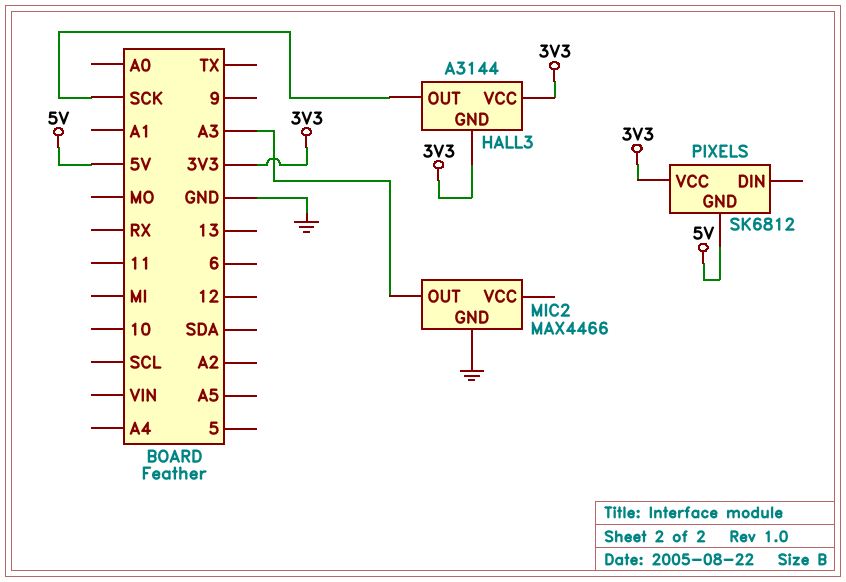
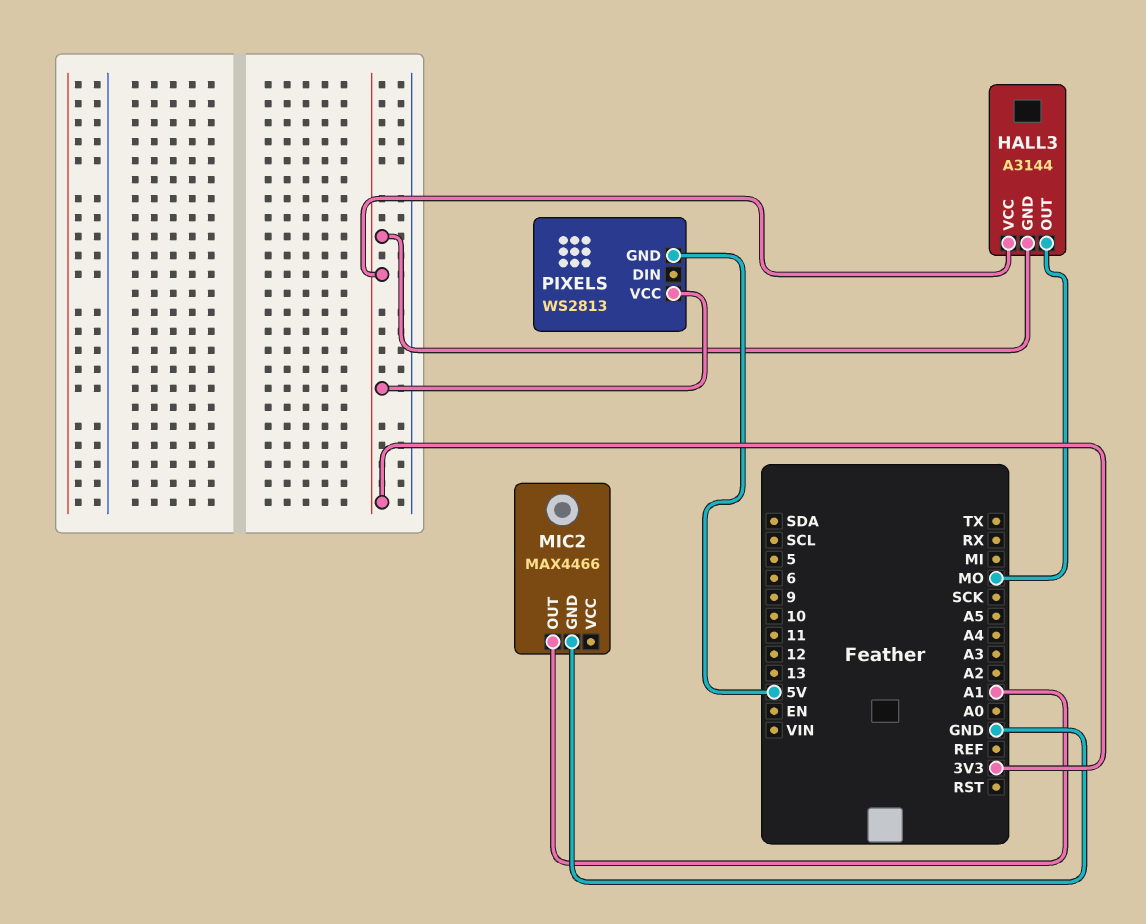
HALL3 pin OUT: SCK -> MO
MIC2 pin OUT: A3 -> A1
PIXELS: SK6812 -> WS2813

